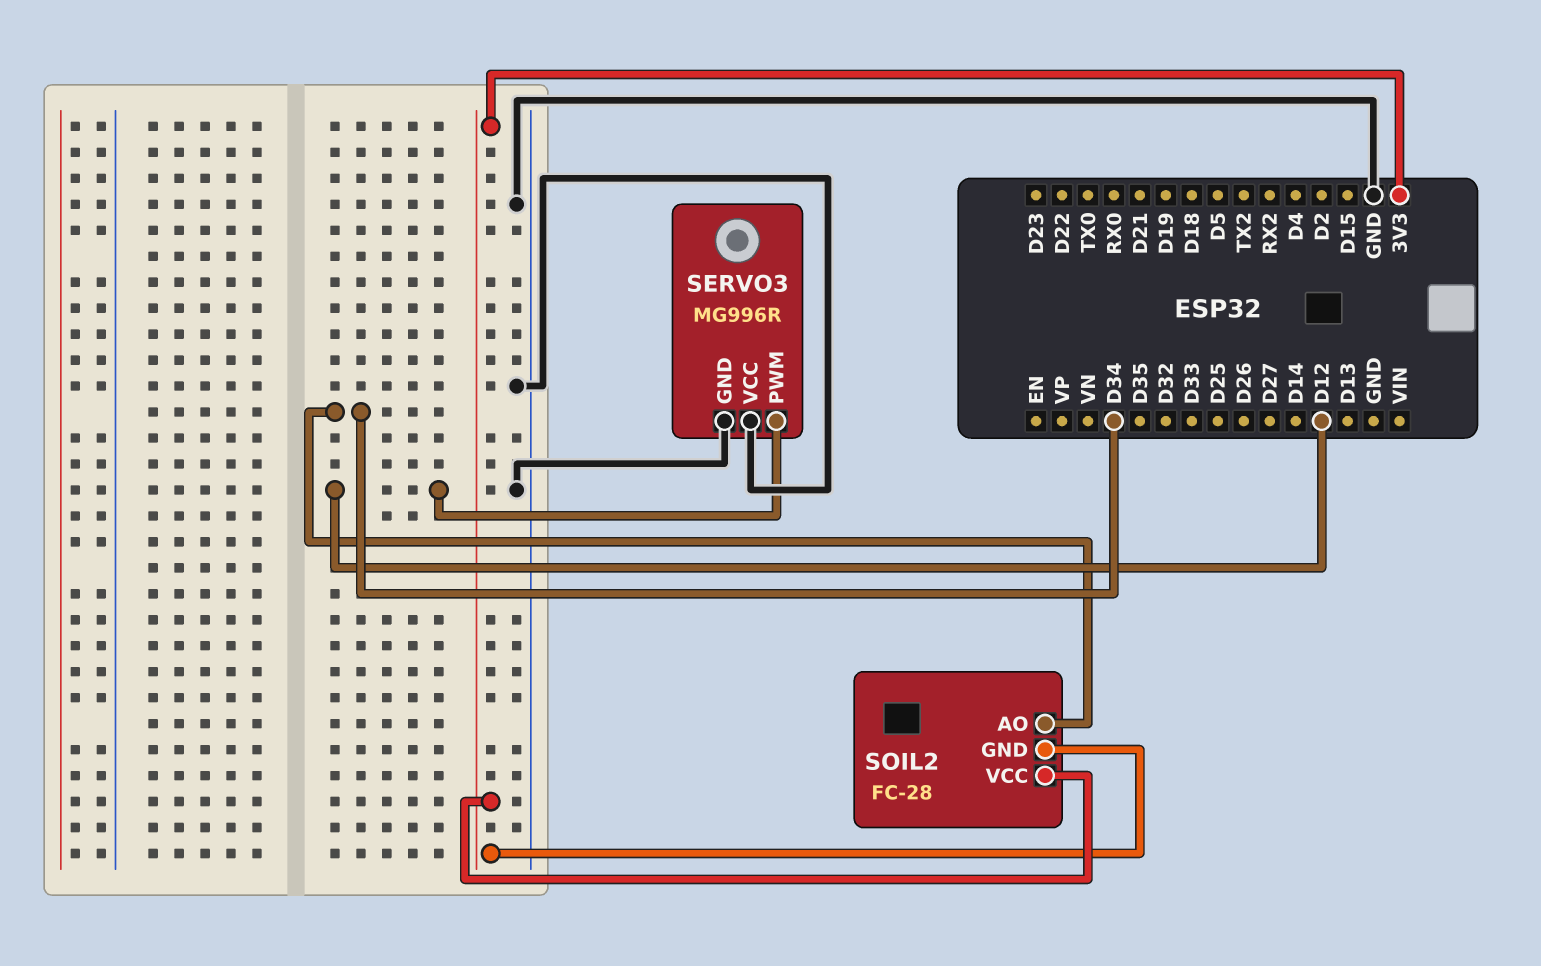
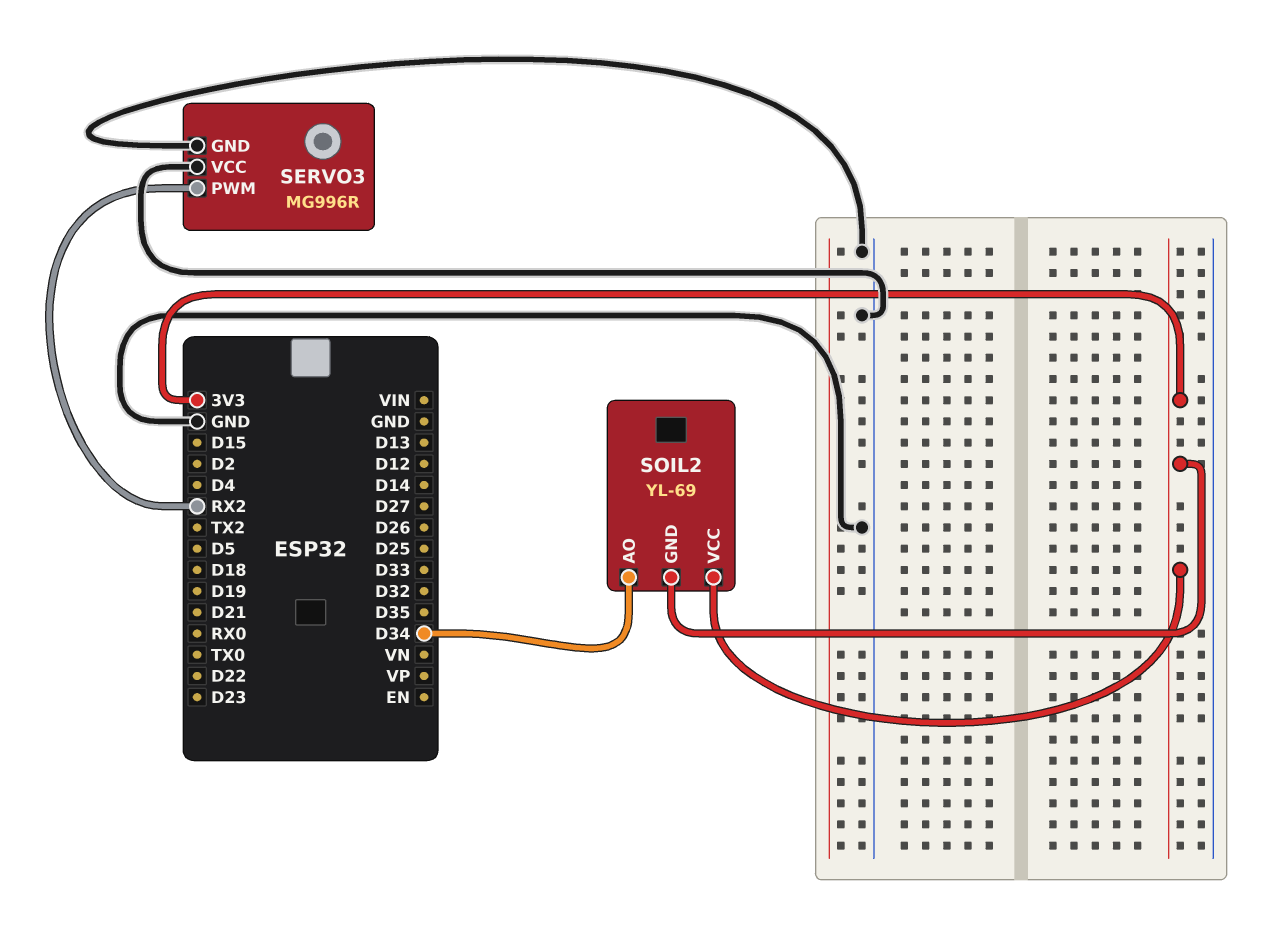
SERVO3 pin PWM: D12 -> RX2
SOIL2: FC-28 -> YL-69

